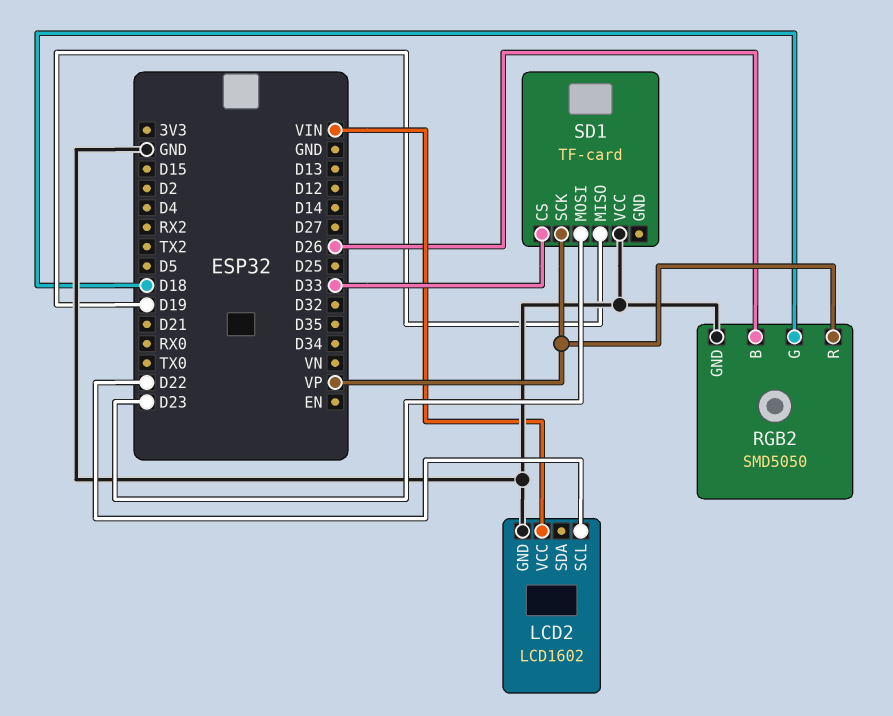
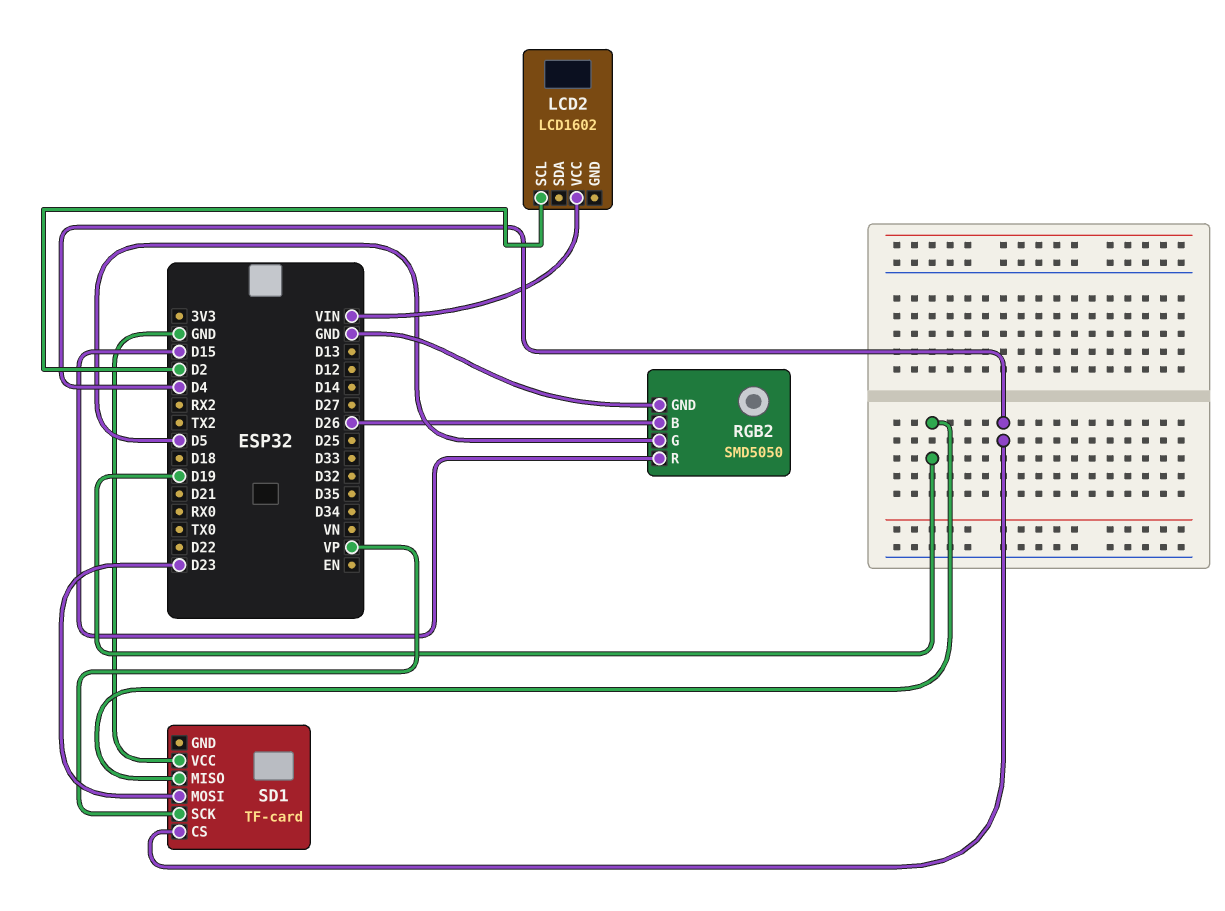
LCD2 pin GND: GND -> none
LCD2 pin SCL: D22 -> D2
RGB2 pin G: D18 -> D5
RGB2 pin R: VP -> D15
SD1 pin CS: D33 -> D4

